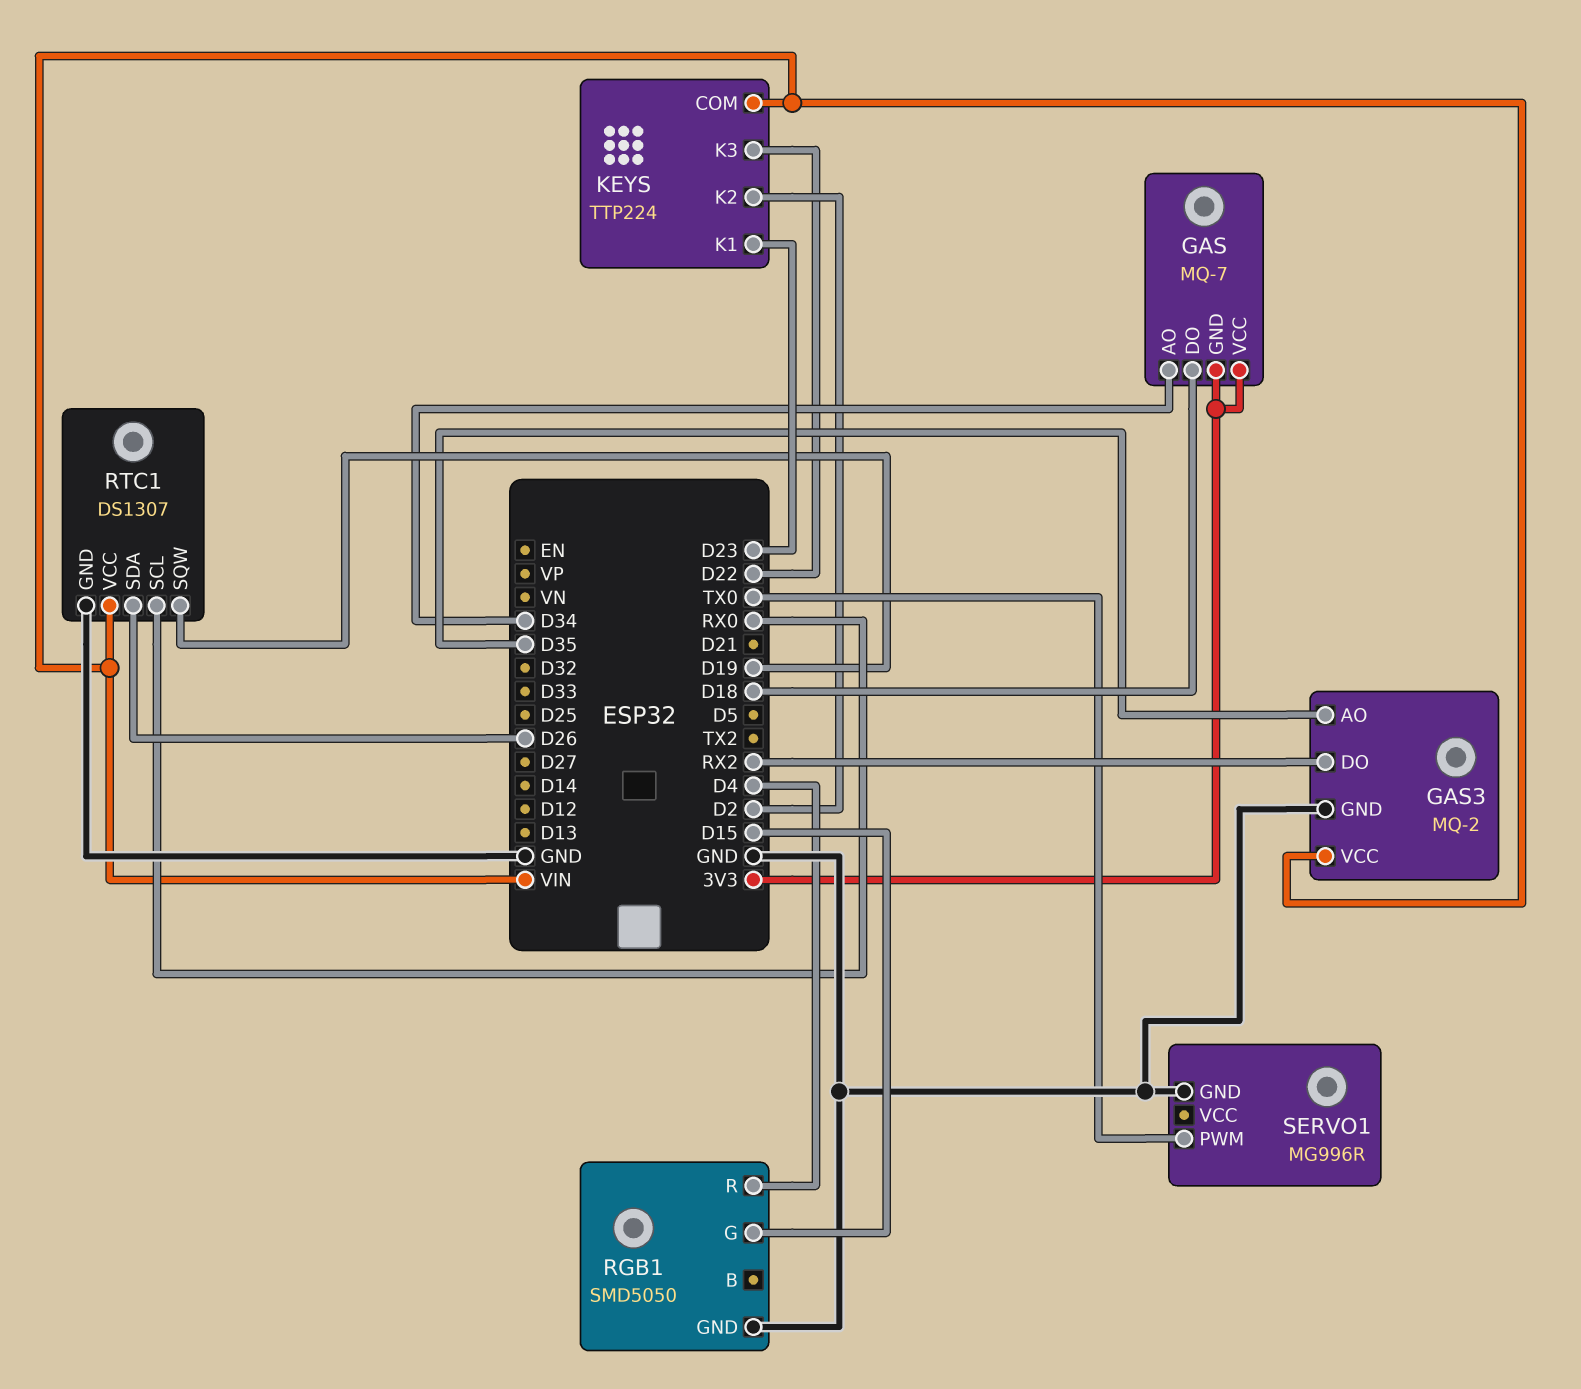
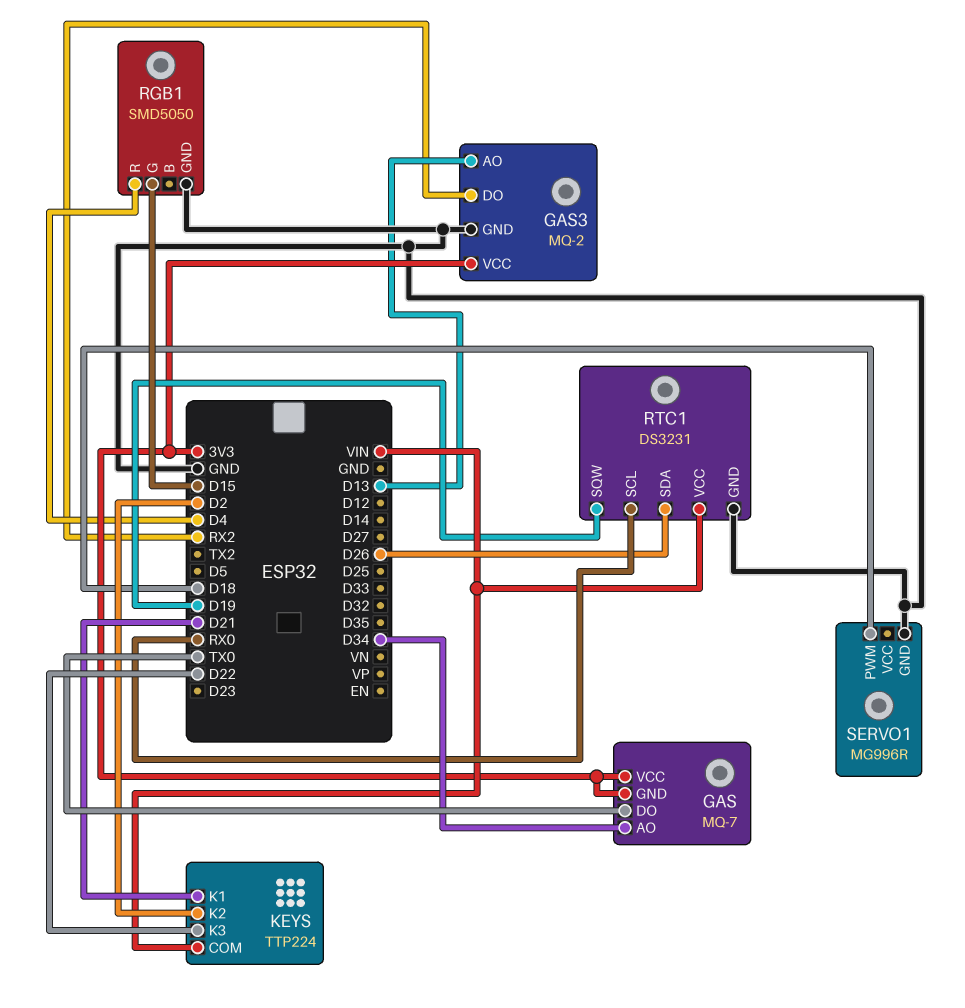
GAS pin DO: D18 -> TX0
GAS3 pin AO: D35 -> D13
GAS3 pin VCC: VIN -> 3V3
KEYS pin K1: D23 -> D21
RTC1: DS1307 -> DS3231
SERVO1 pin PWM: TX0 -> D18

